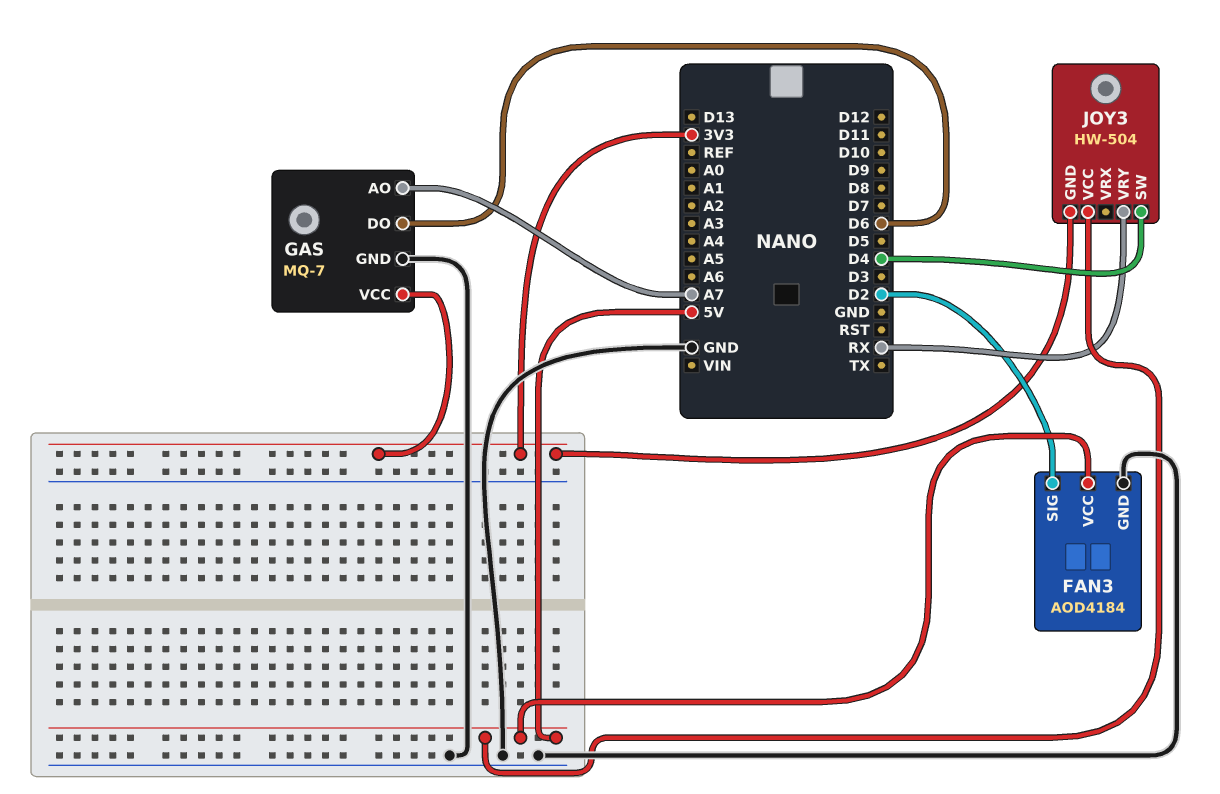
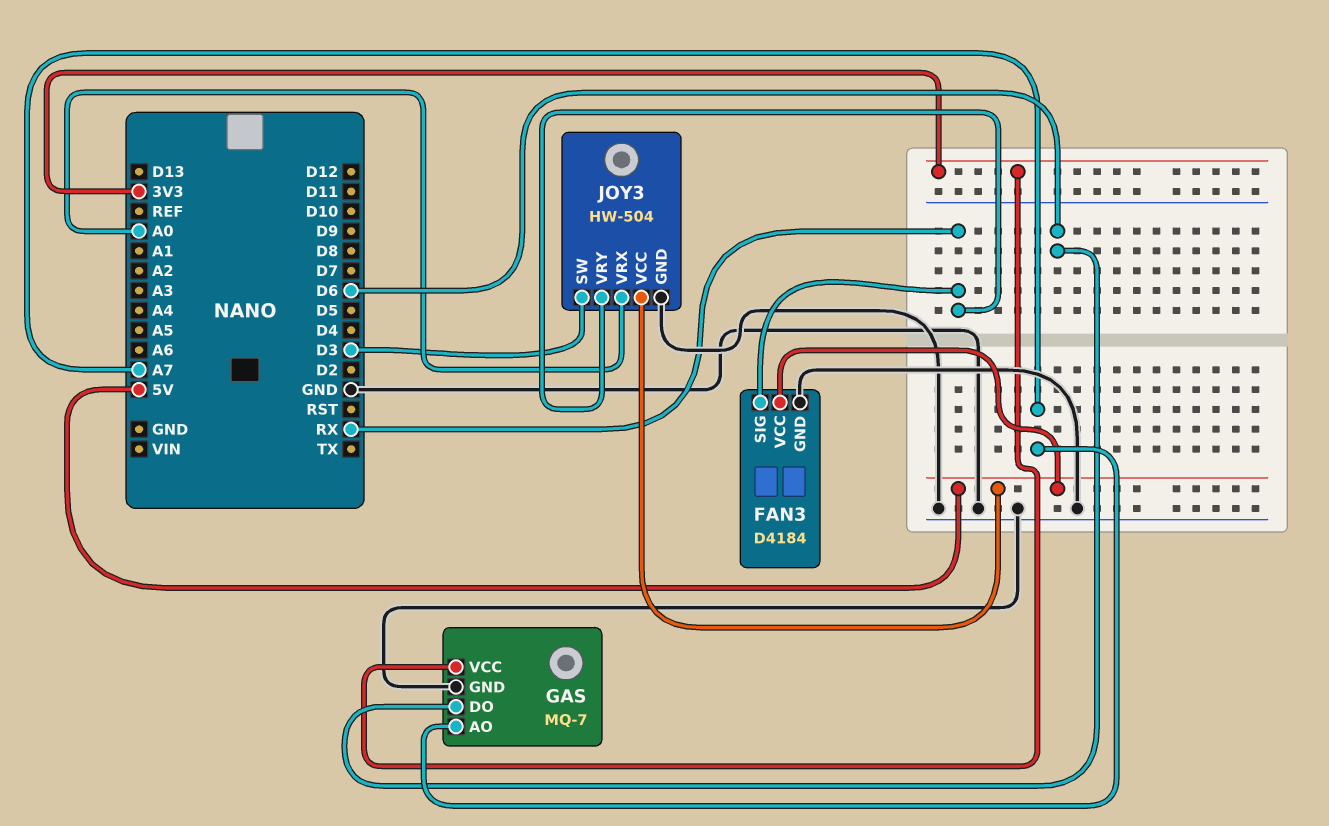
FAN3: AOD4184 -> D4184
FAN3 pin SIG: D2 -> RX
JOY3 pin GND: 3V3 -> GND
JOY3 pin SW: D4 -> D3
JOY3 pin VRX: none -> A0

